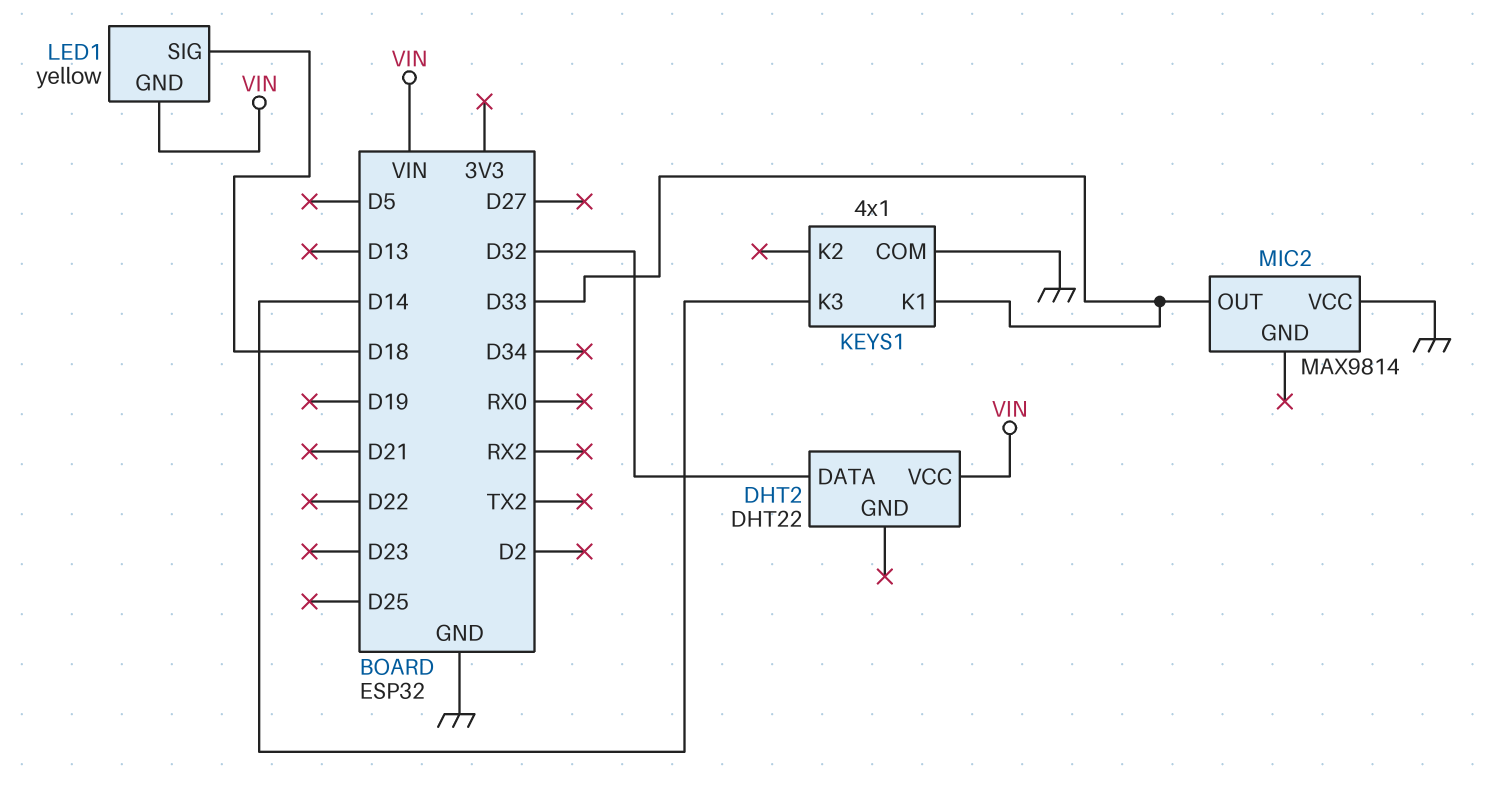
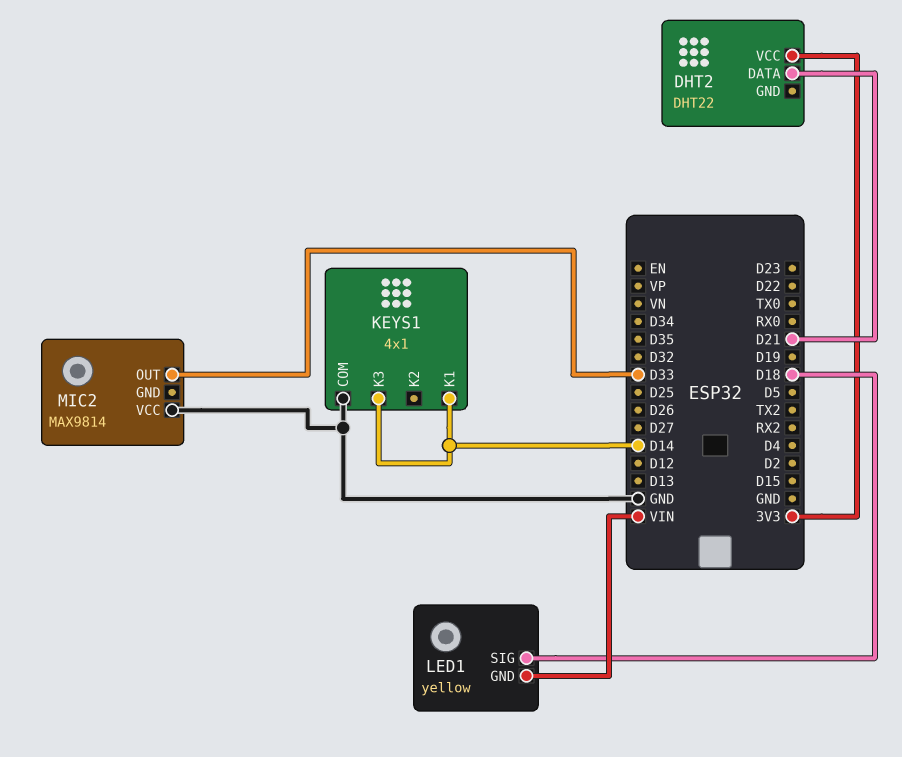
DHT2 pin DATA: D32 -> D21
DHT2 pin VCC: VIN -> 3V3
KEYS1 pin K1: D33 -> D14

